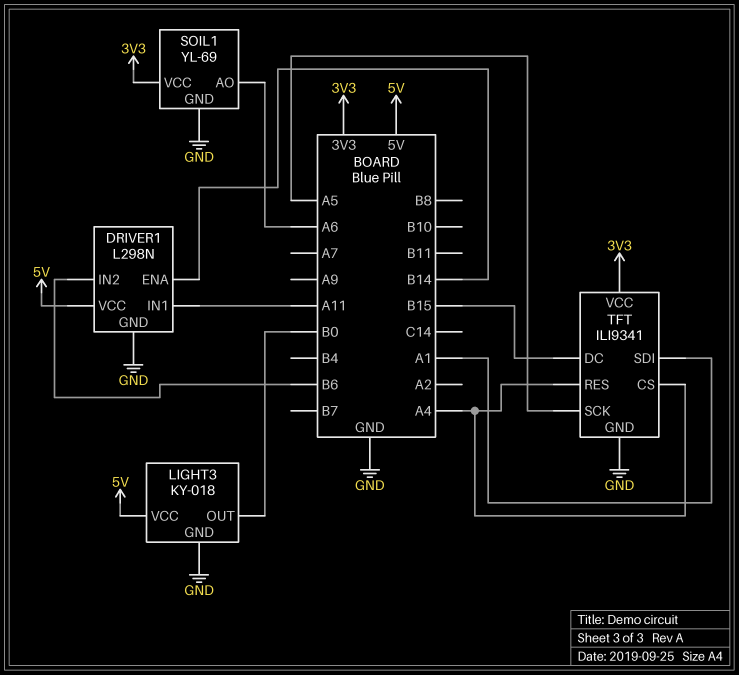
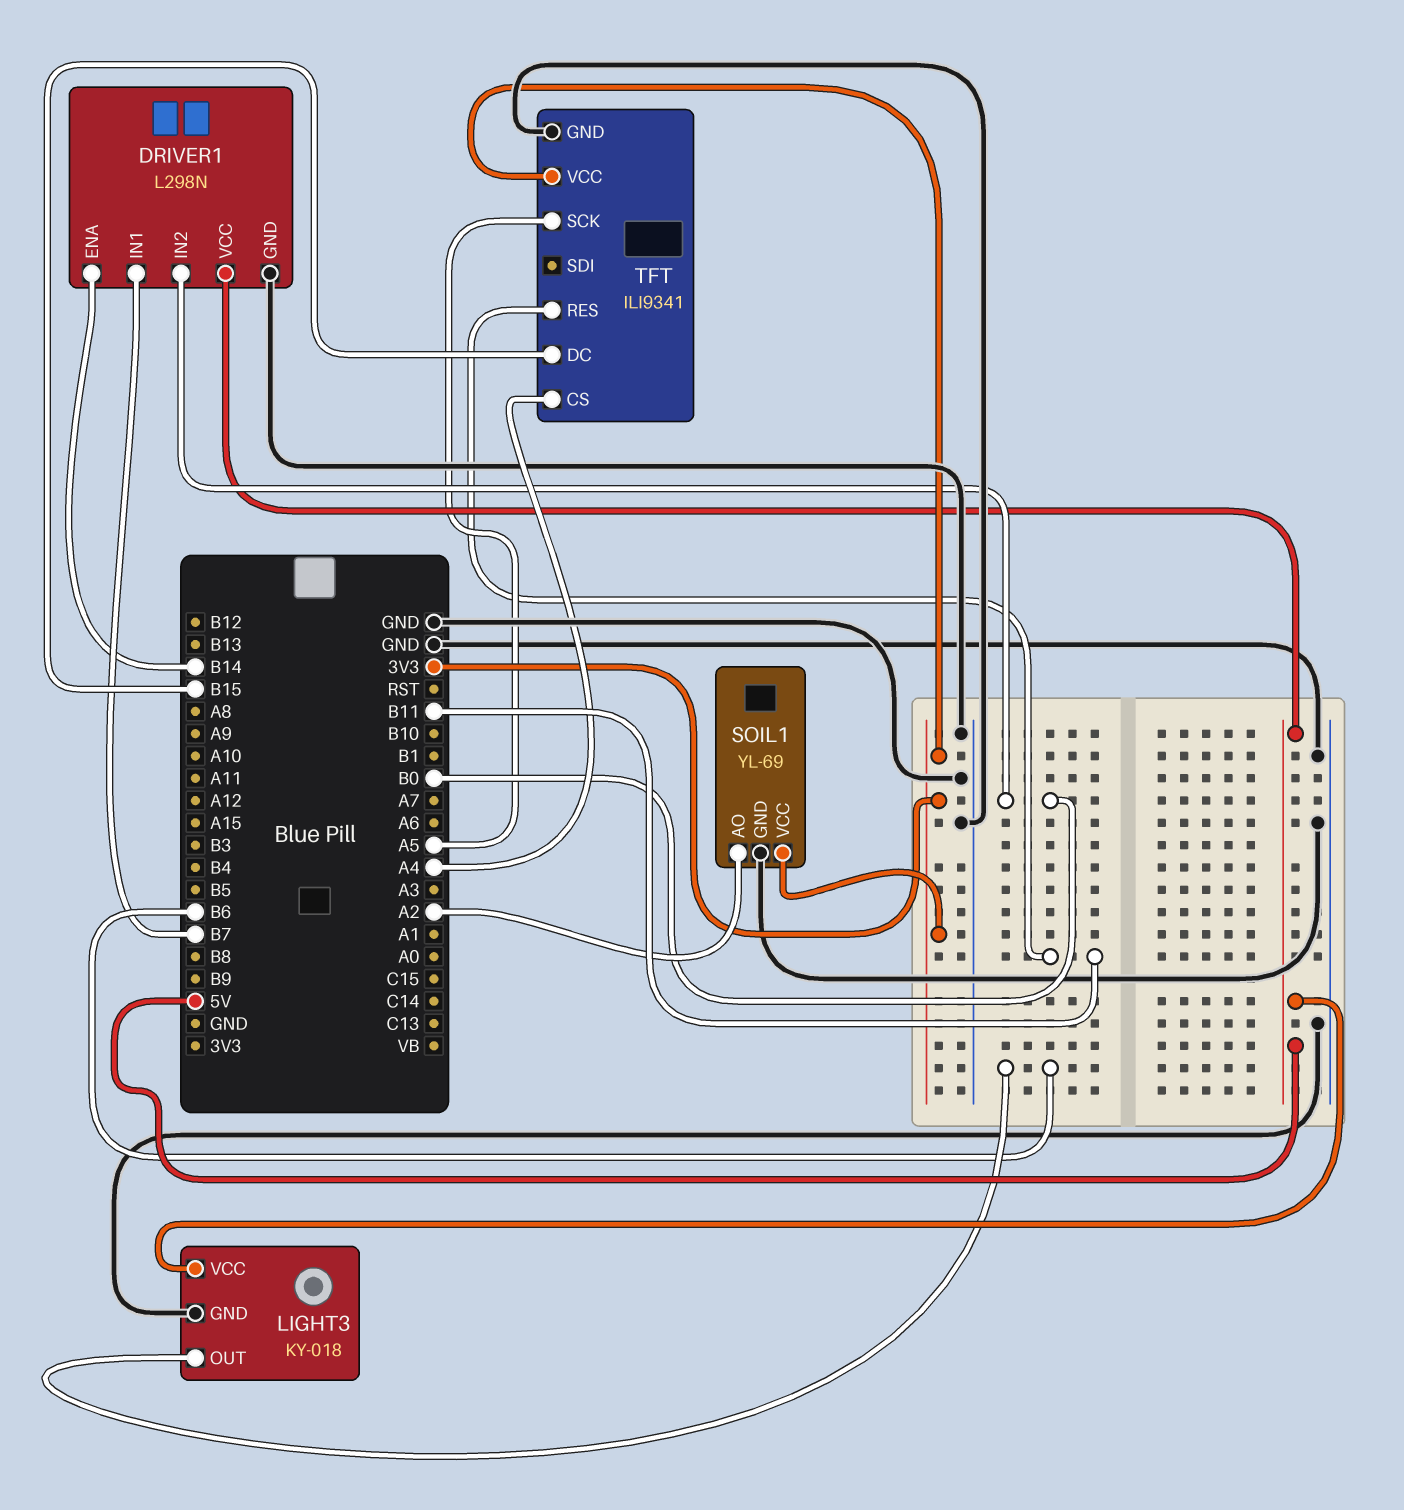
DRIVER1 pin IN1: A11 -> B7
DRIVER1 pin IN2: B6 -> B0
LIGHT3 pin OUT: B0 -> B6
SOIL1 pin AO: A6 -> A2
TFT pin RES: A4 -> B11
TFT pin SDI: A1 -> none

